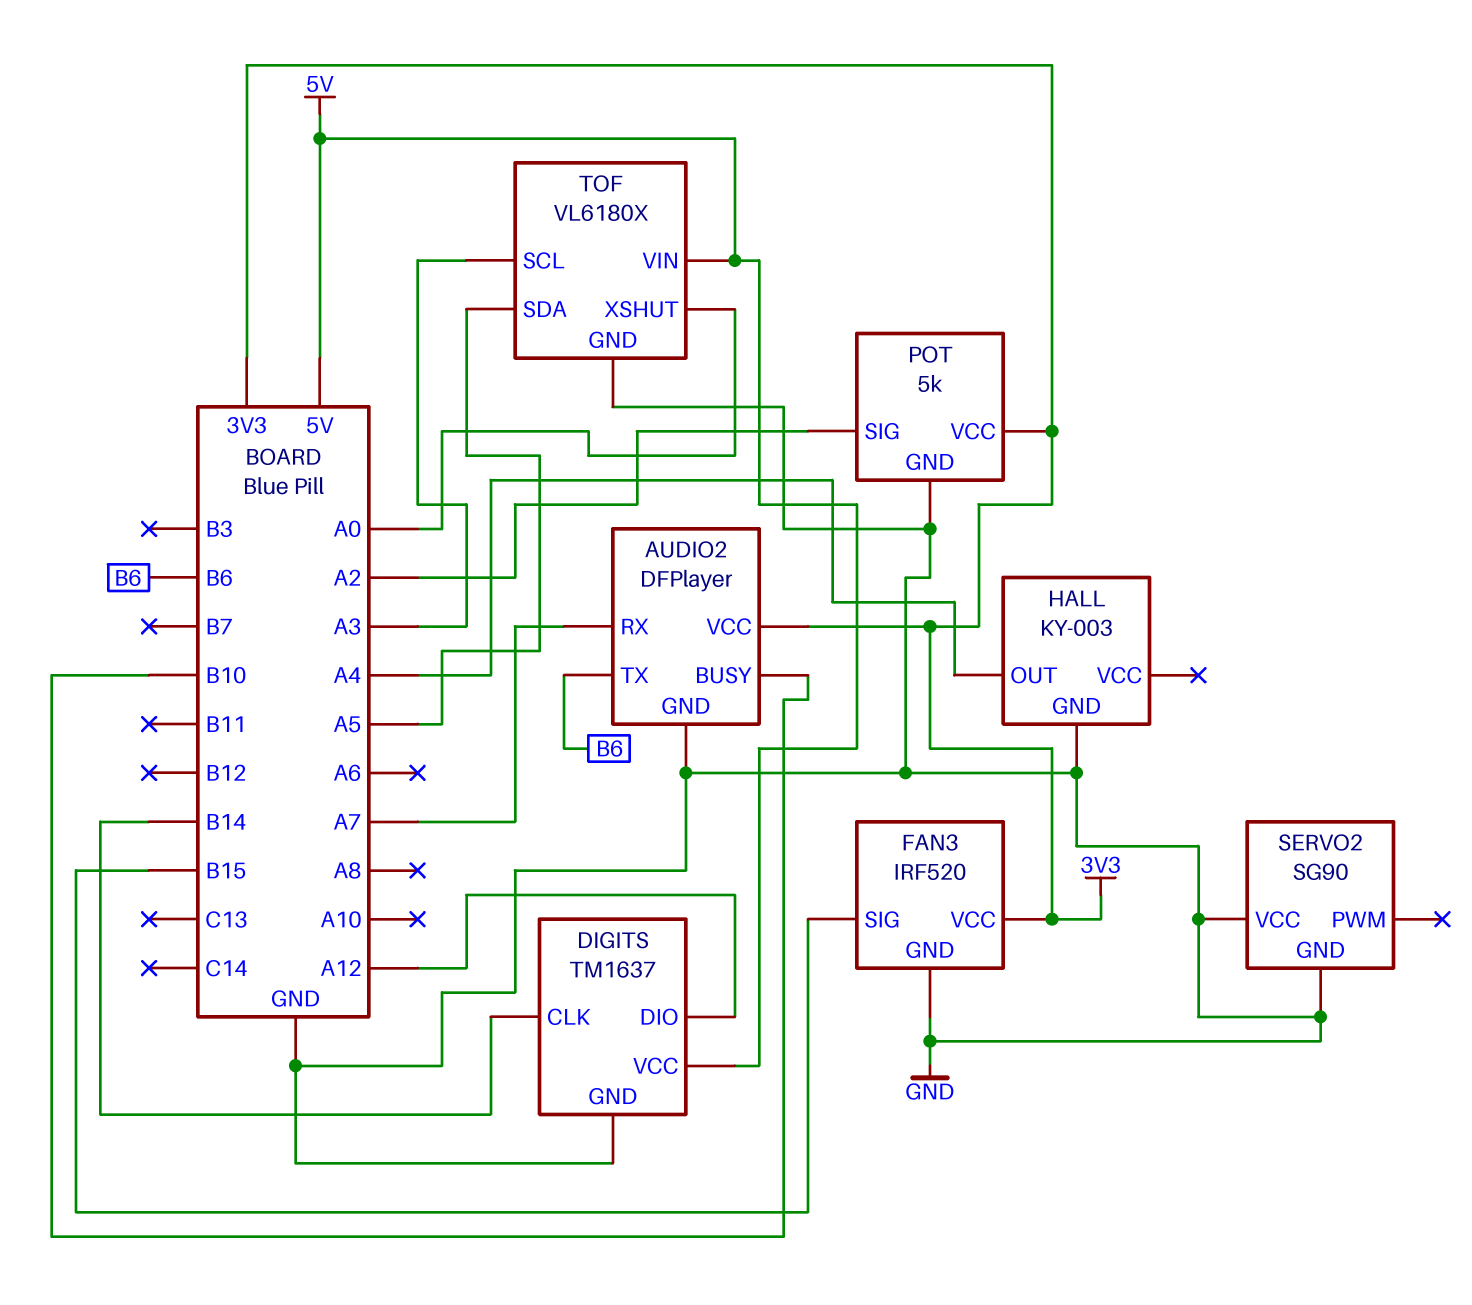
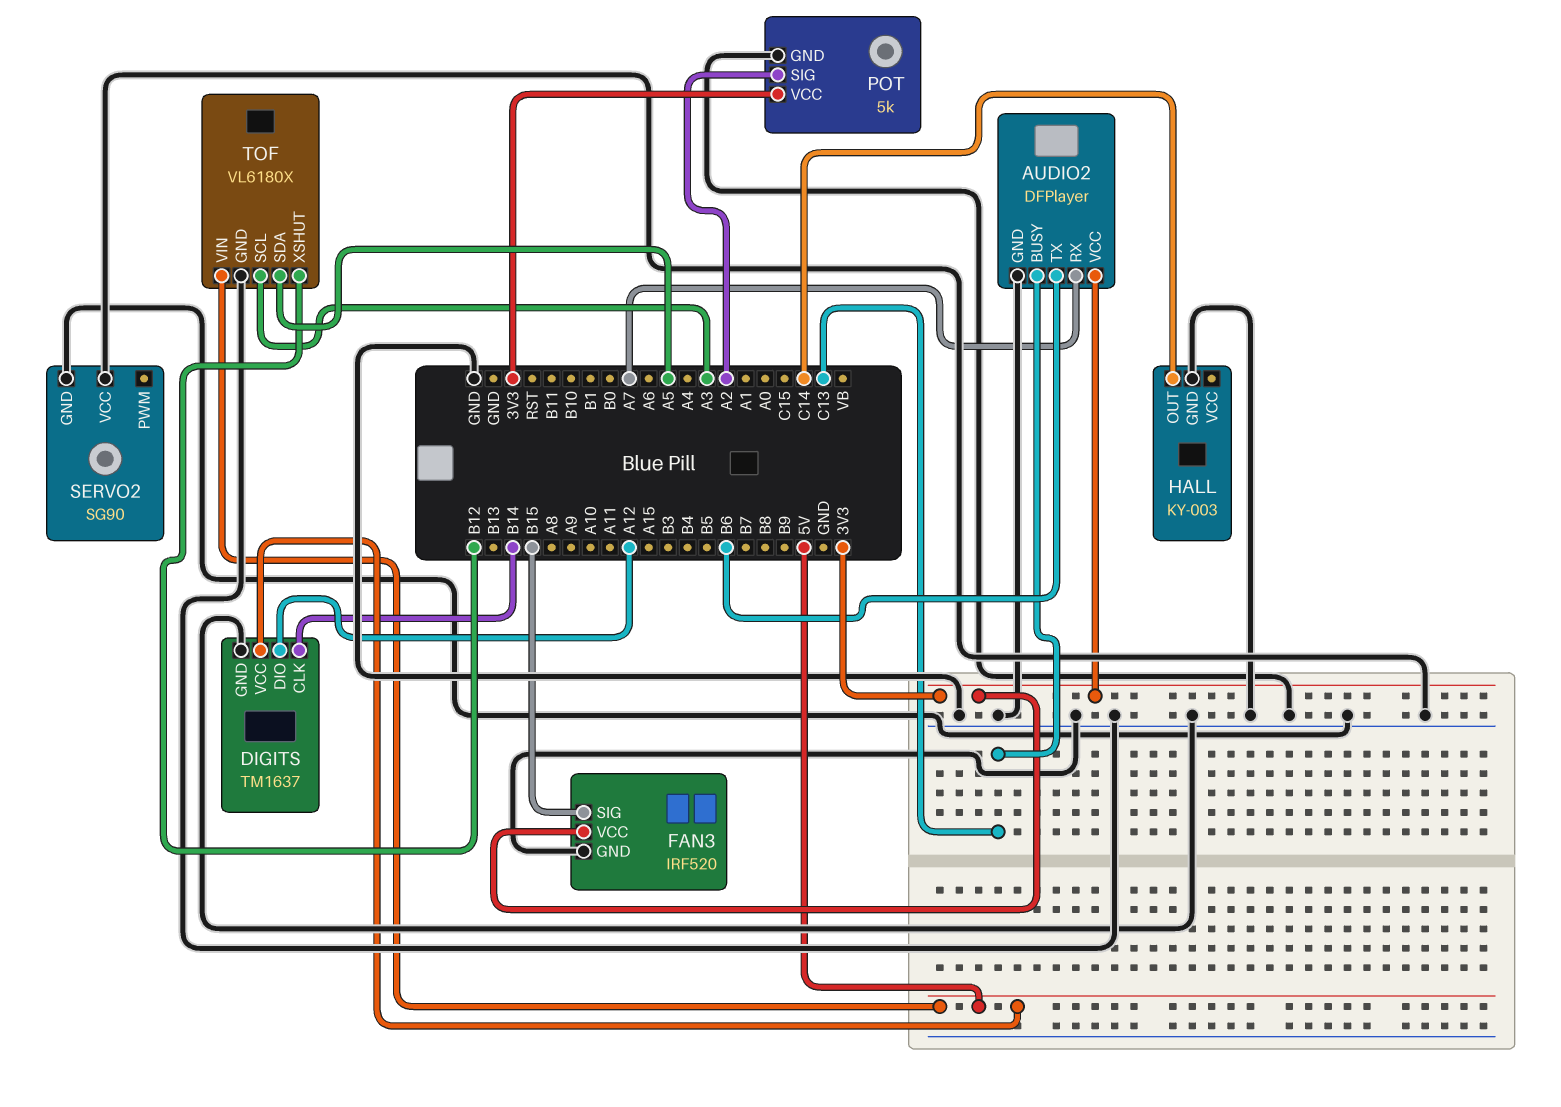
AUDIO2 pin BUSY: B10 -> C13
HALL pin OUT: A4 -> C14
TOF pin XSHUT: A0 -> B12

